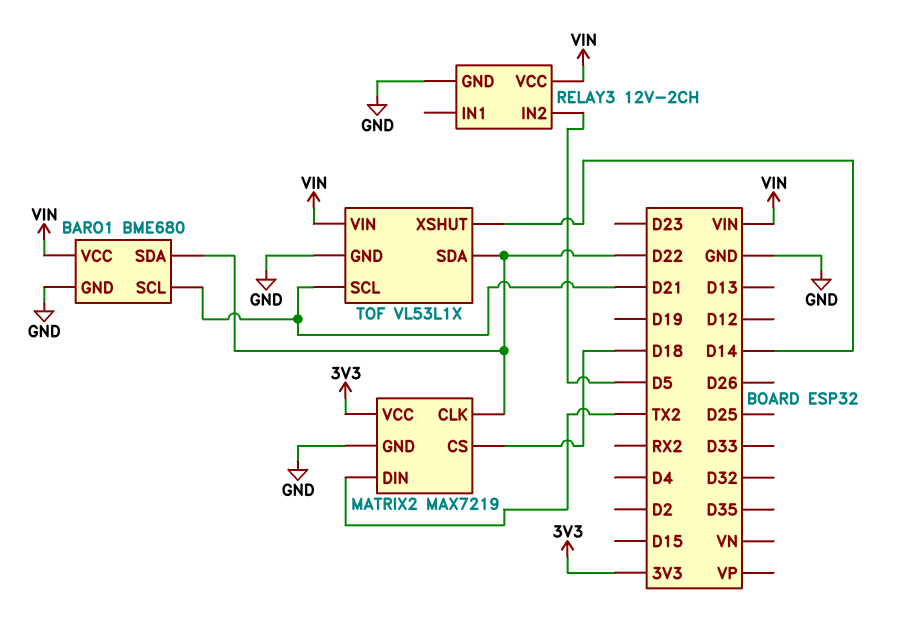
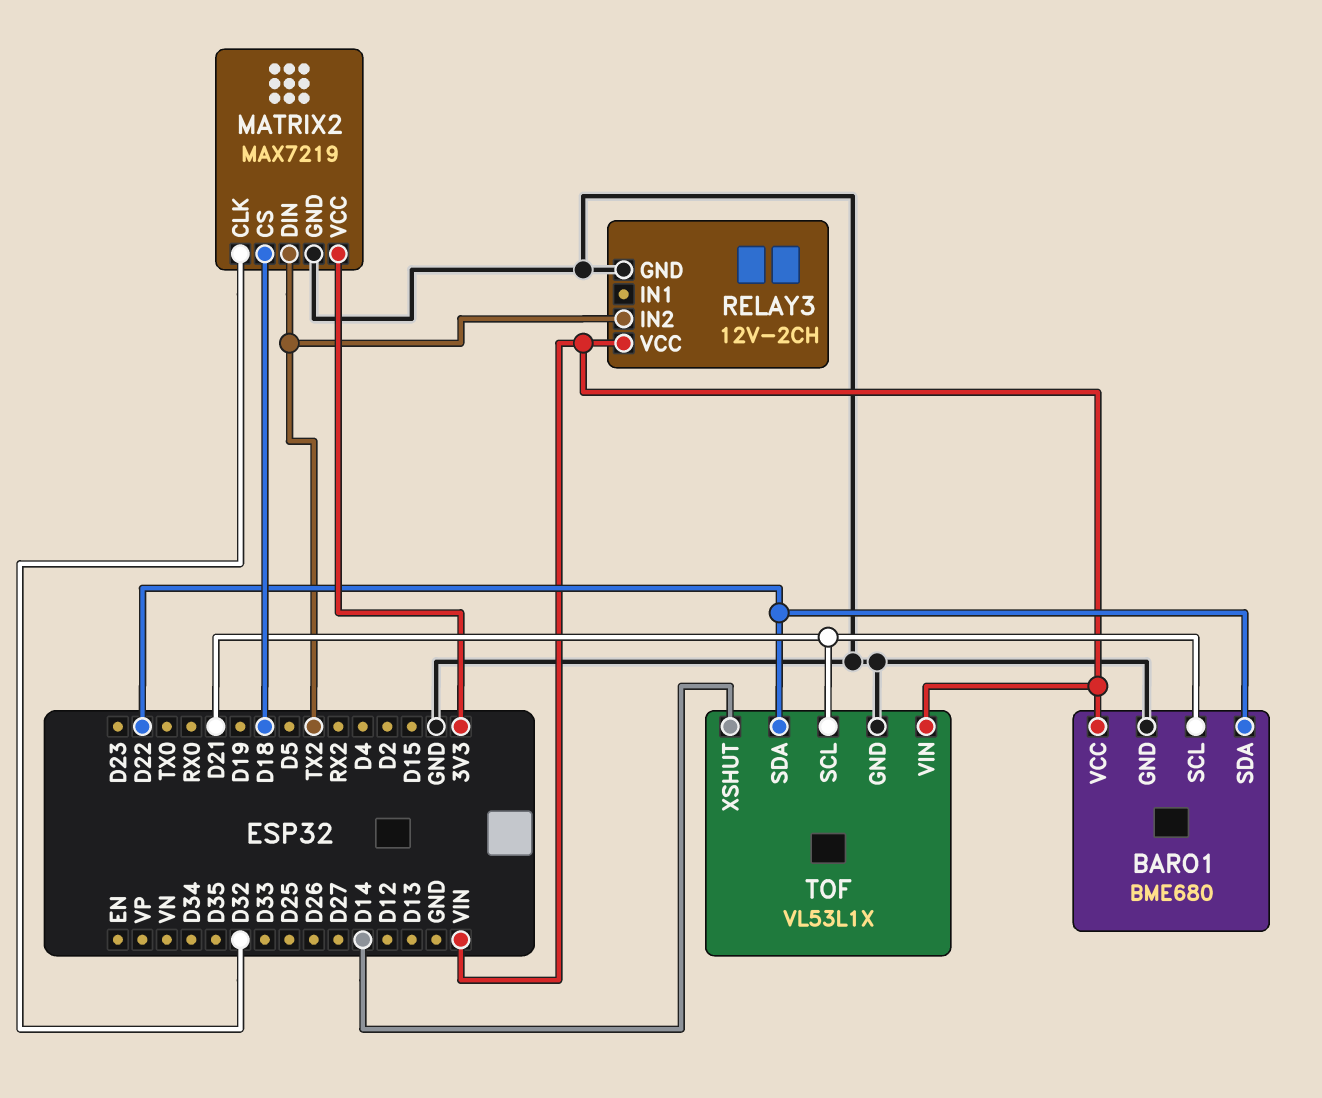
MATRIX2 pin CLK: D22 -> D32
RELAY3 pin IN2: D5 -> TX2

